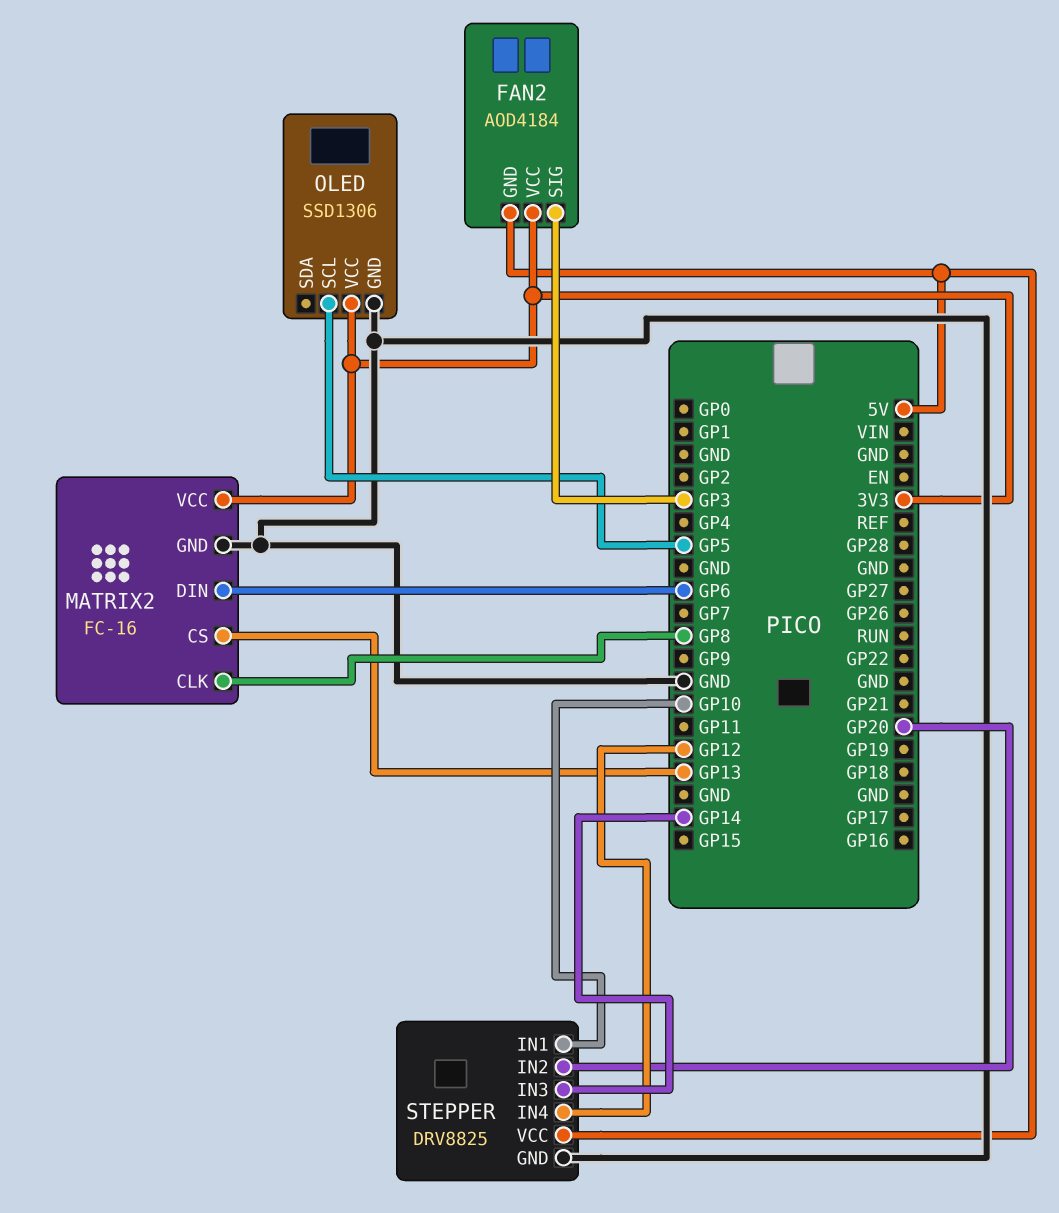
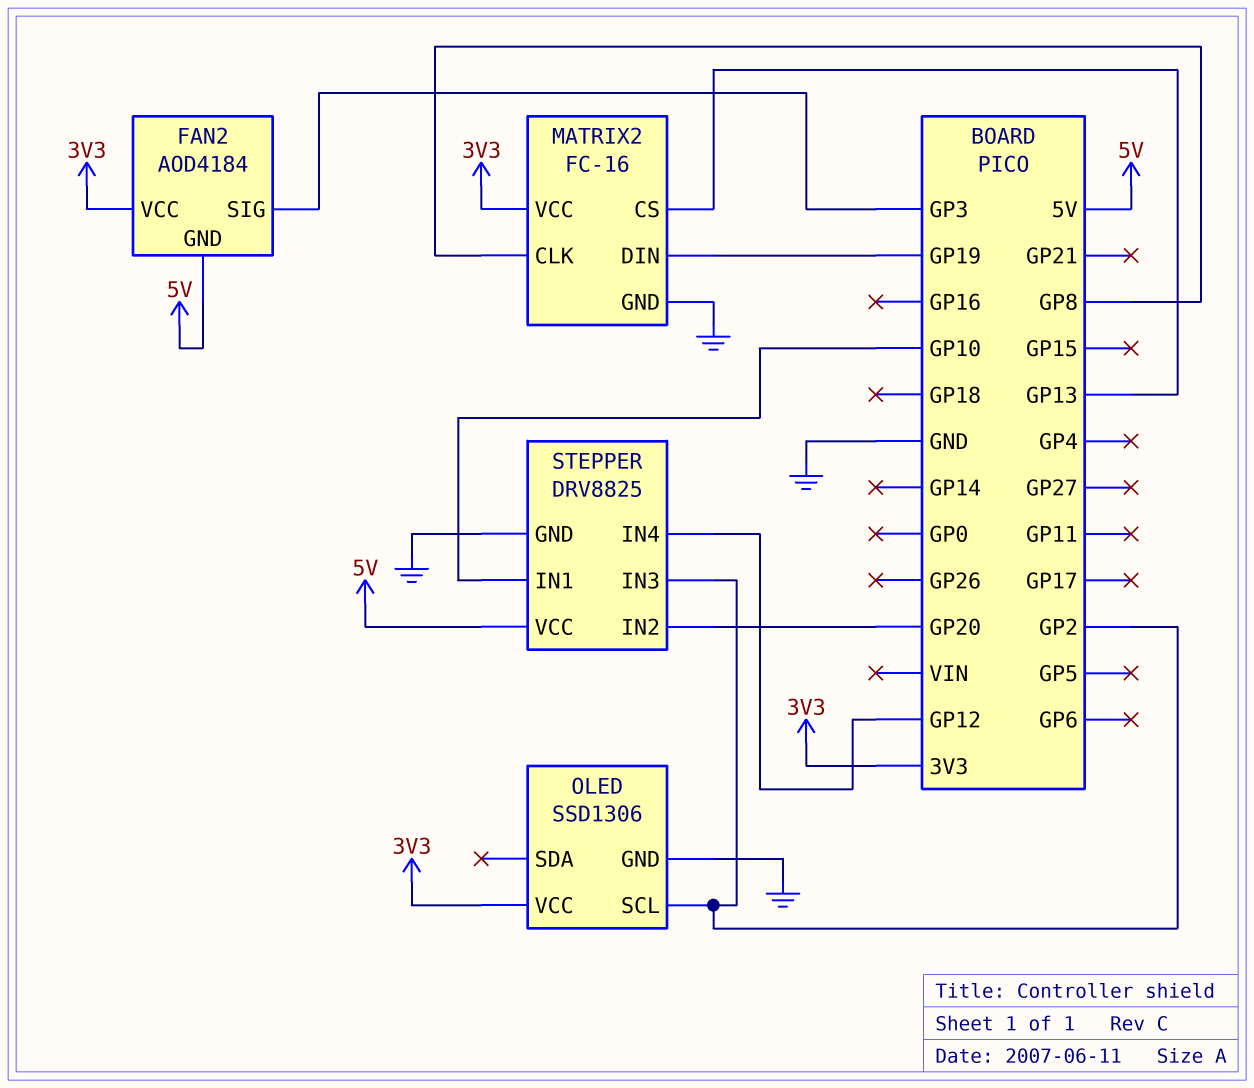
MATRIX2 pin DIN: GP6 -> GP19
OLED pin SCL: GP5 -> GP2
STEPPER pin IN3: GP14 -> GP2

